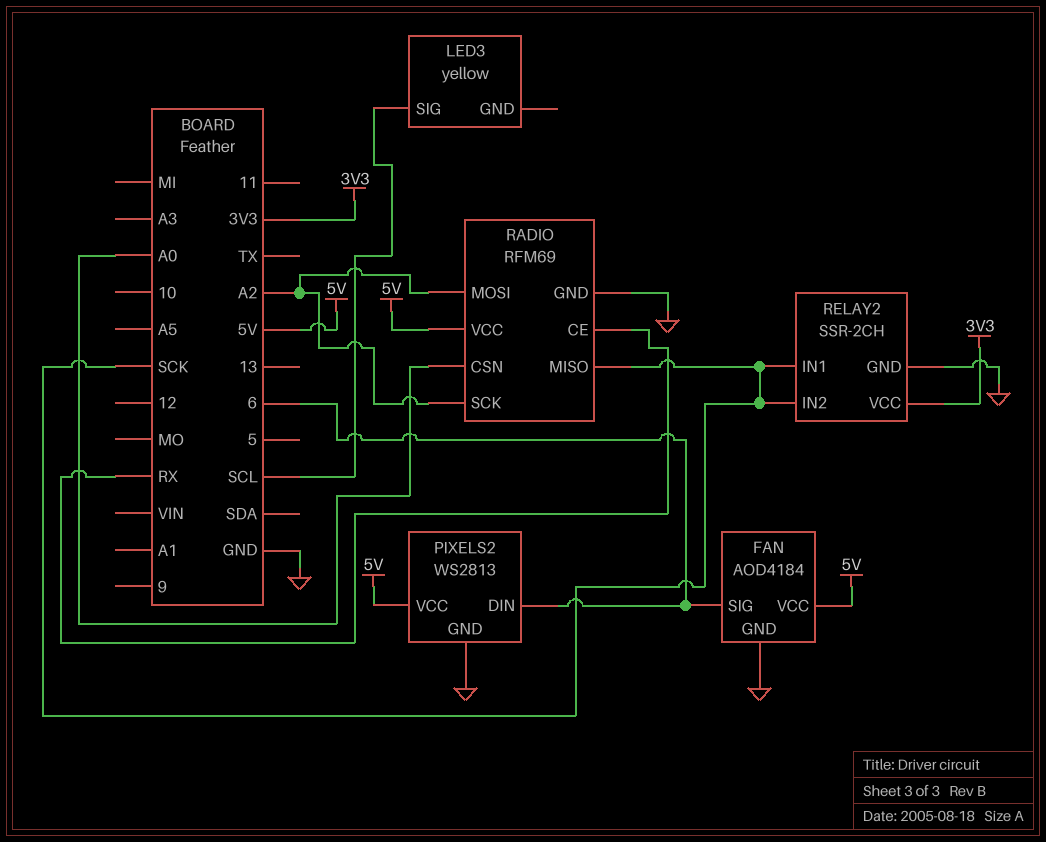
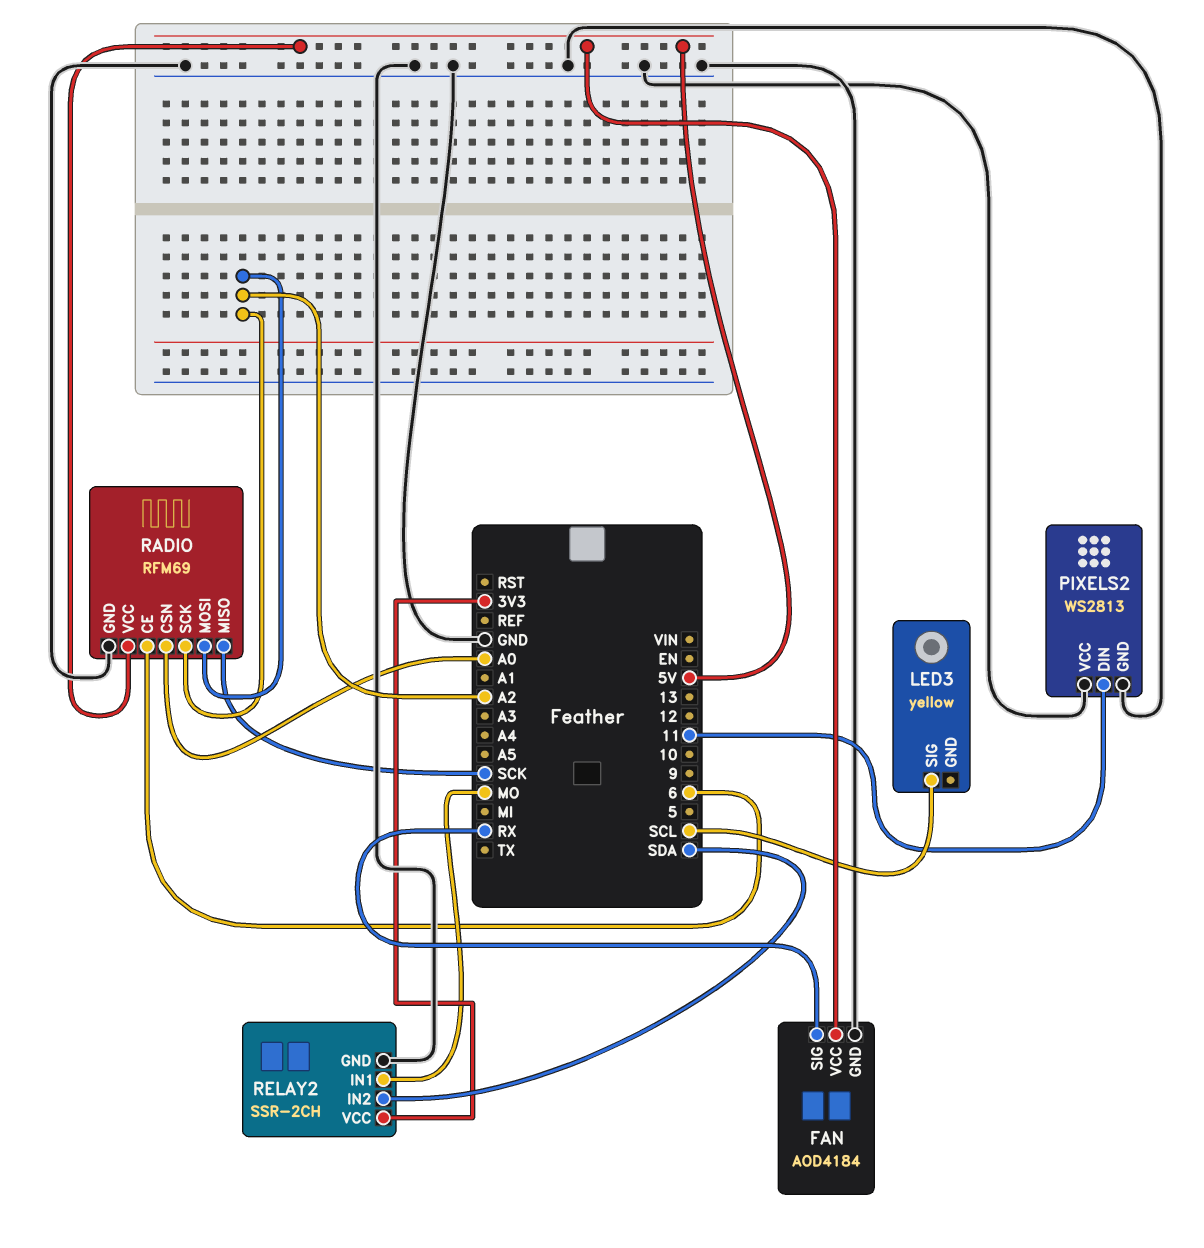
FAN pin SIG: 6 -> RX
PIXELS2 pin DIN: 6 -> 11
PIXELS2 pin VCC: 5V -> GND
RADIO pin CE: RX -> 6
RELAY2 pin IN1: SCK -> MO
RELAY2 pin IN2: SCK -> SDA

